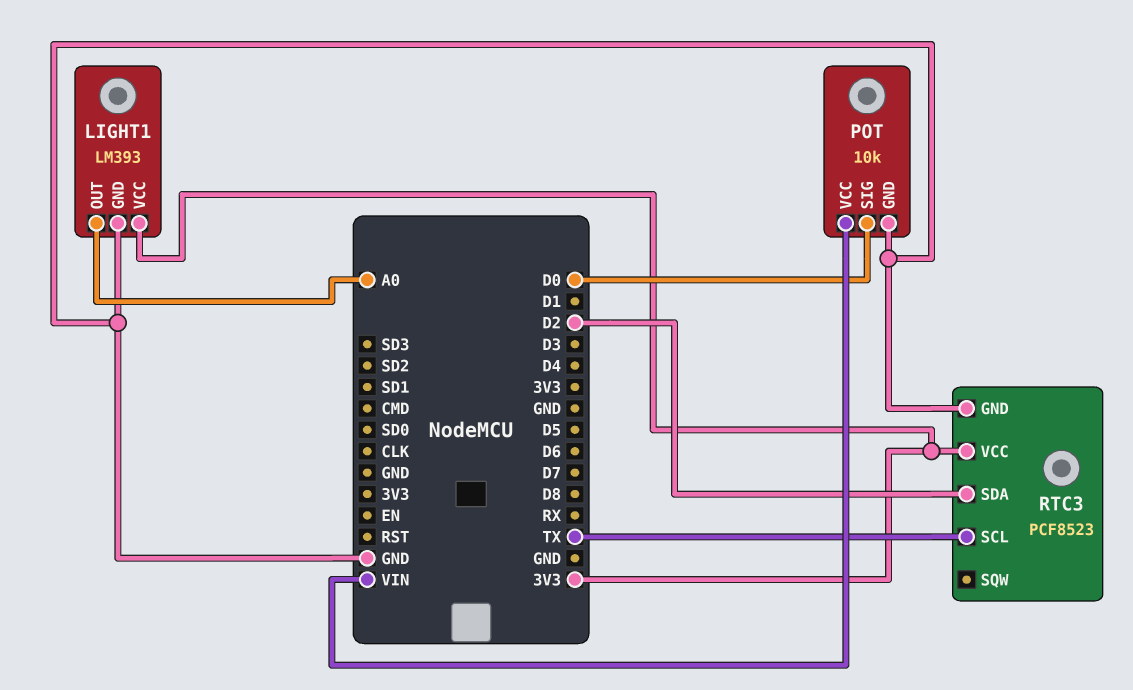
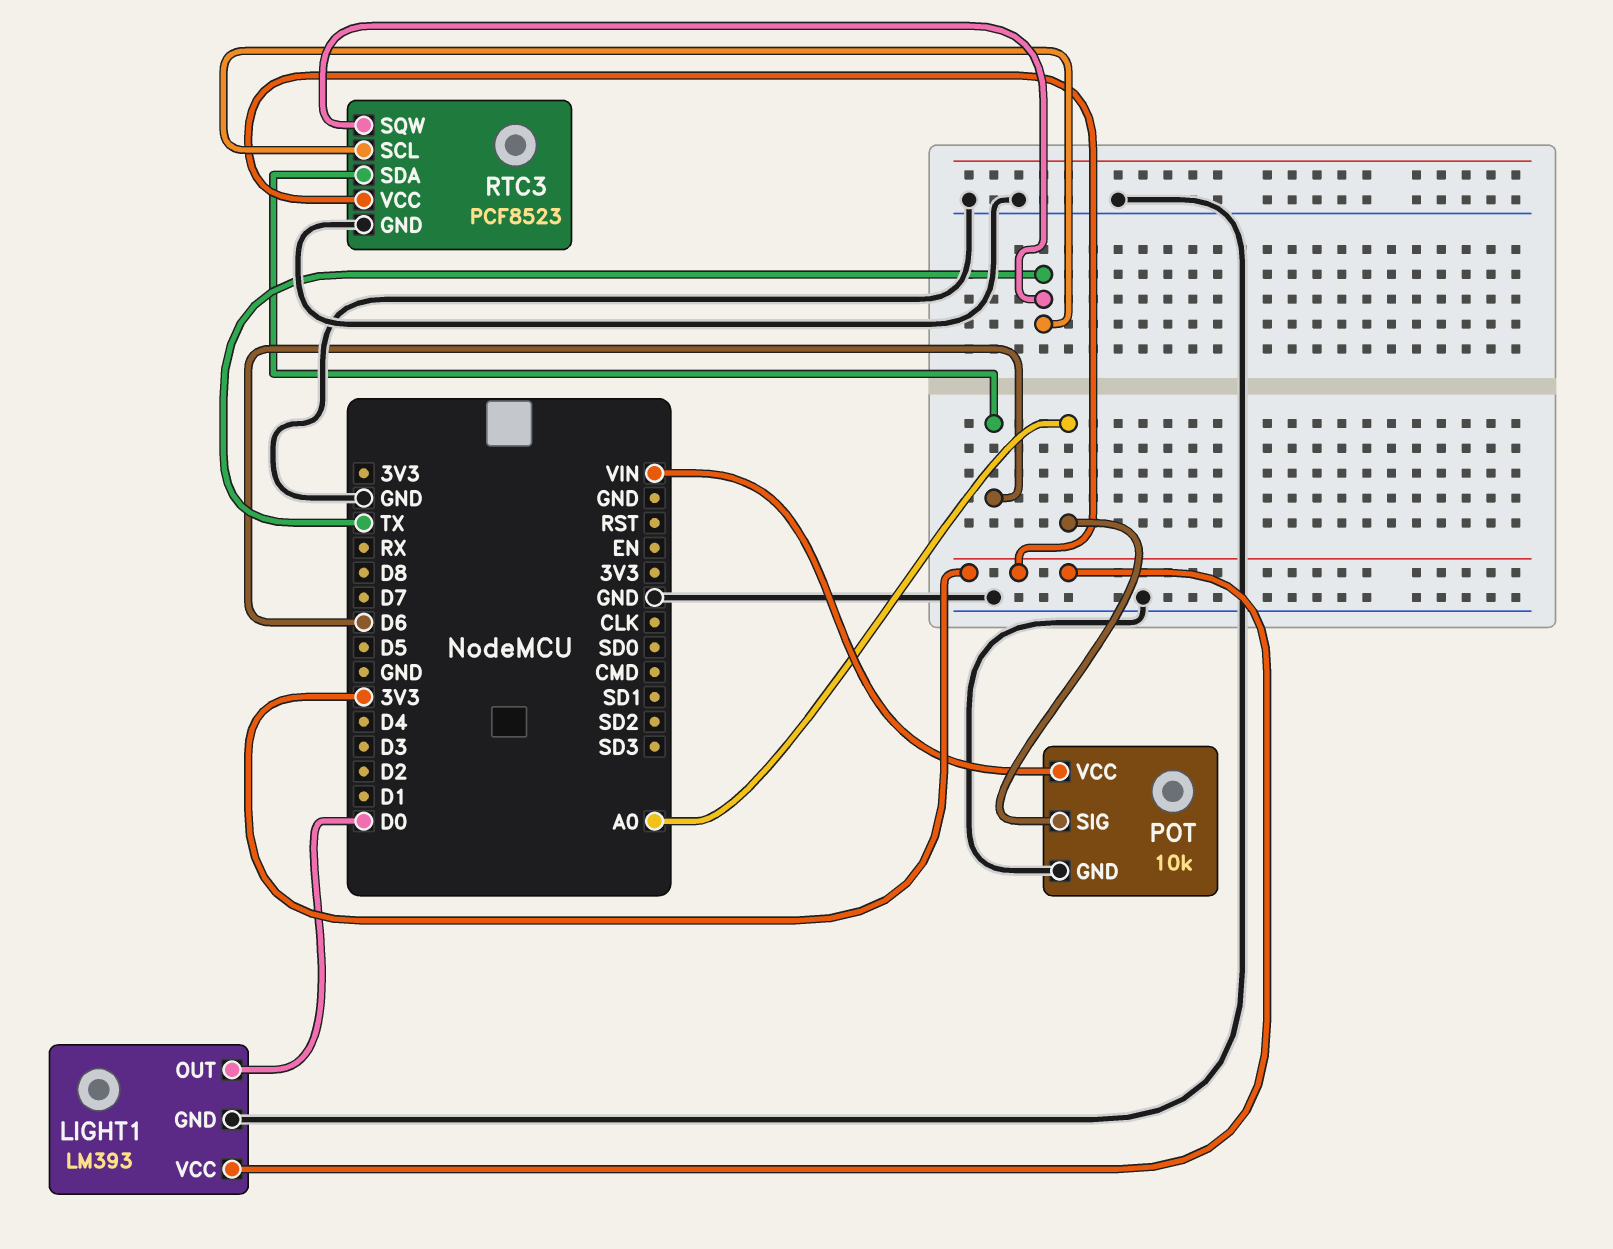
LIGHT1 pin OUT: A0 -> D0
POT pin SIG: D0 -> A0
RTC3 pin SDA: D2 -> D6
RTC3 pin SQW: none -> TX

